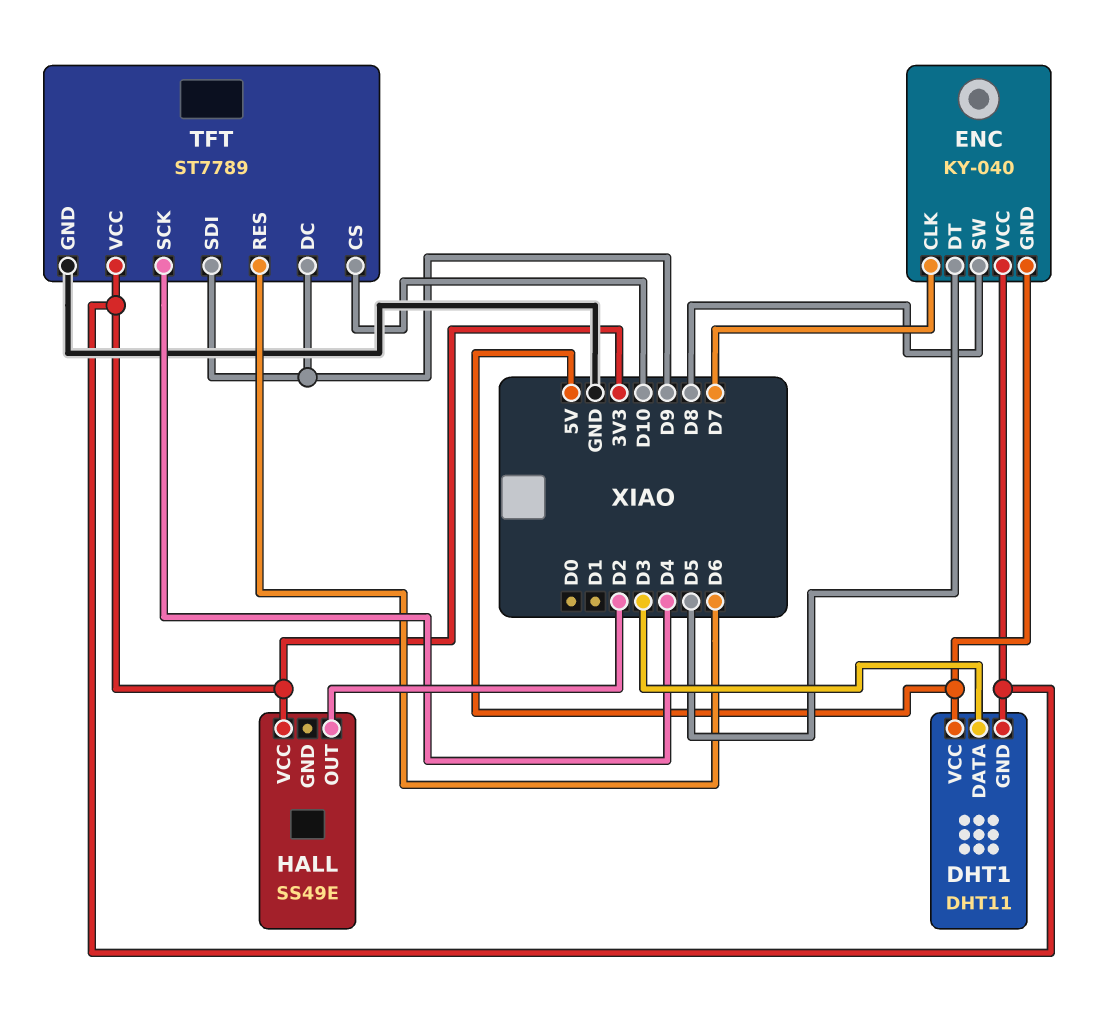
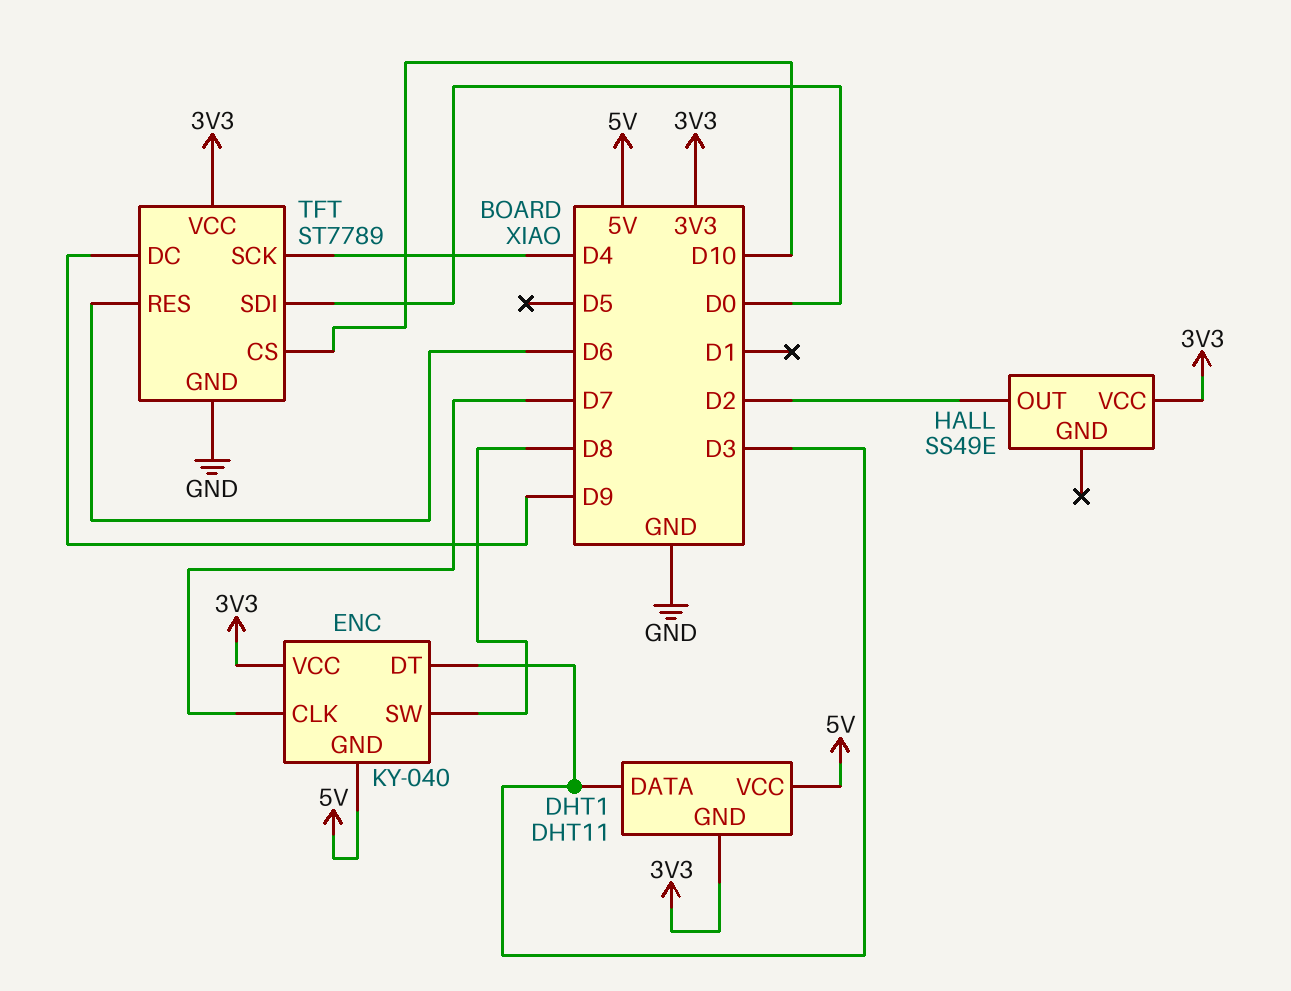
ENC pin DT: D5 -> D3
TFT pin SDI: D9 -> D0

